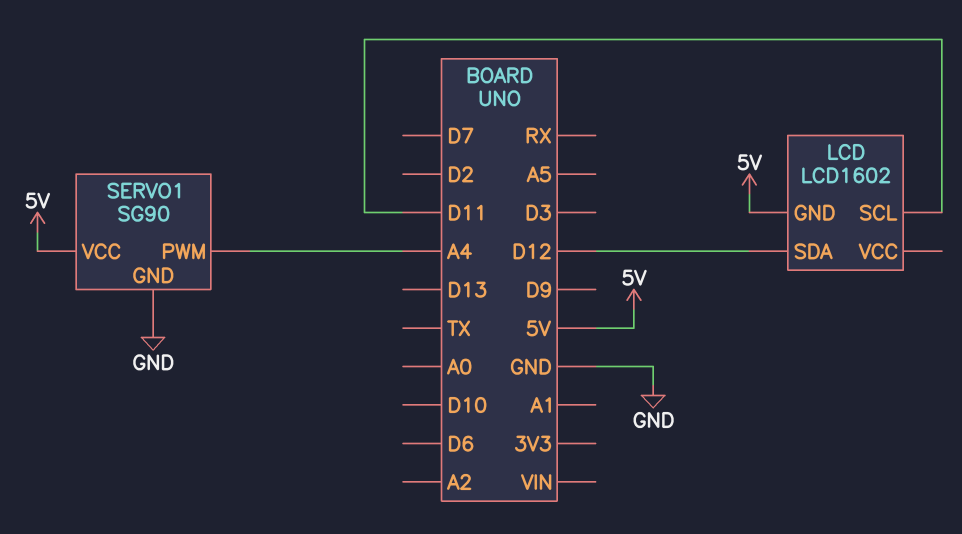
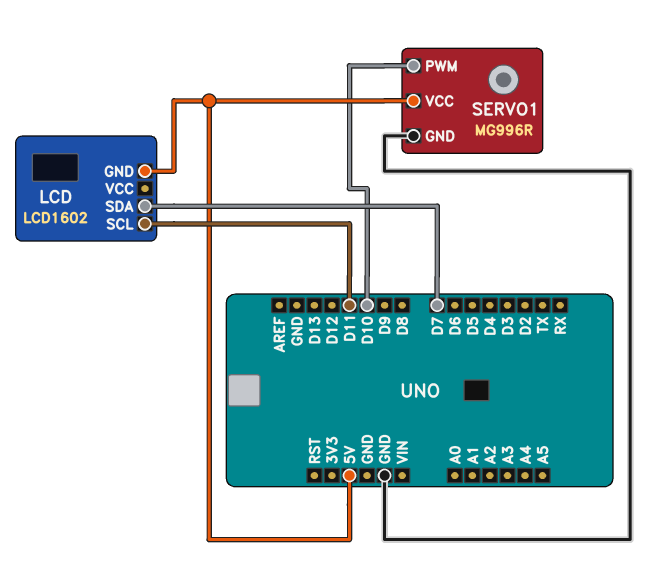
LCD pin SDA: D12 -> D7
SERVO1: SG90 -> MG996R
SERVO1 pin PWM: A4 -> D10

